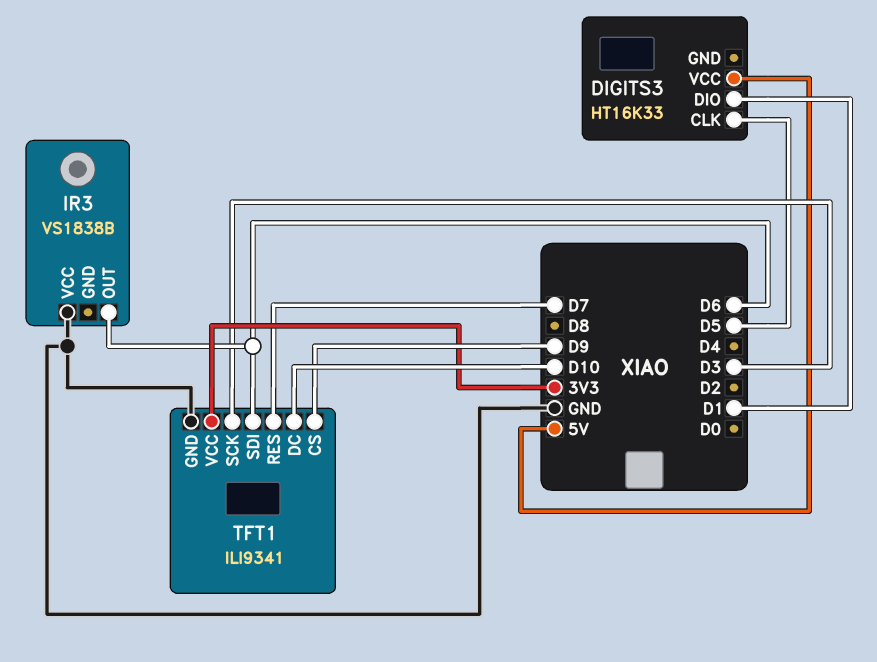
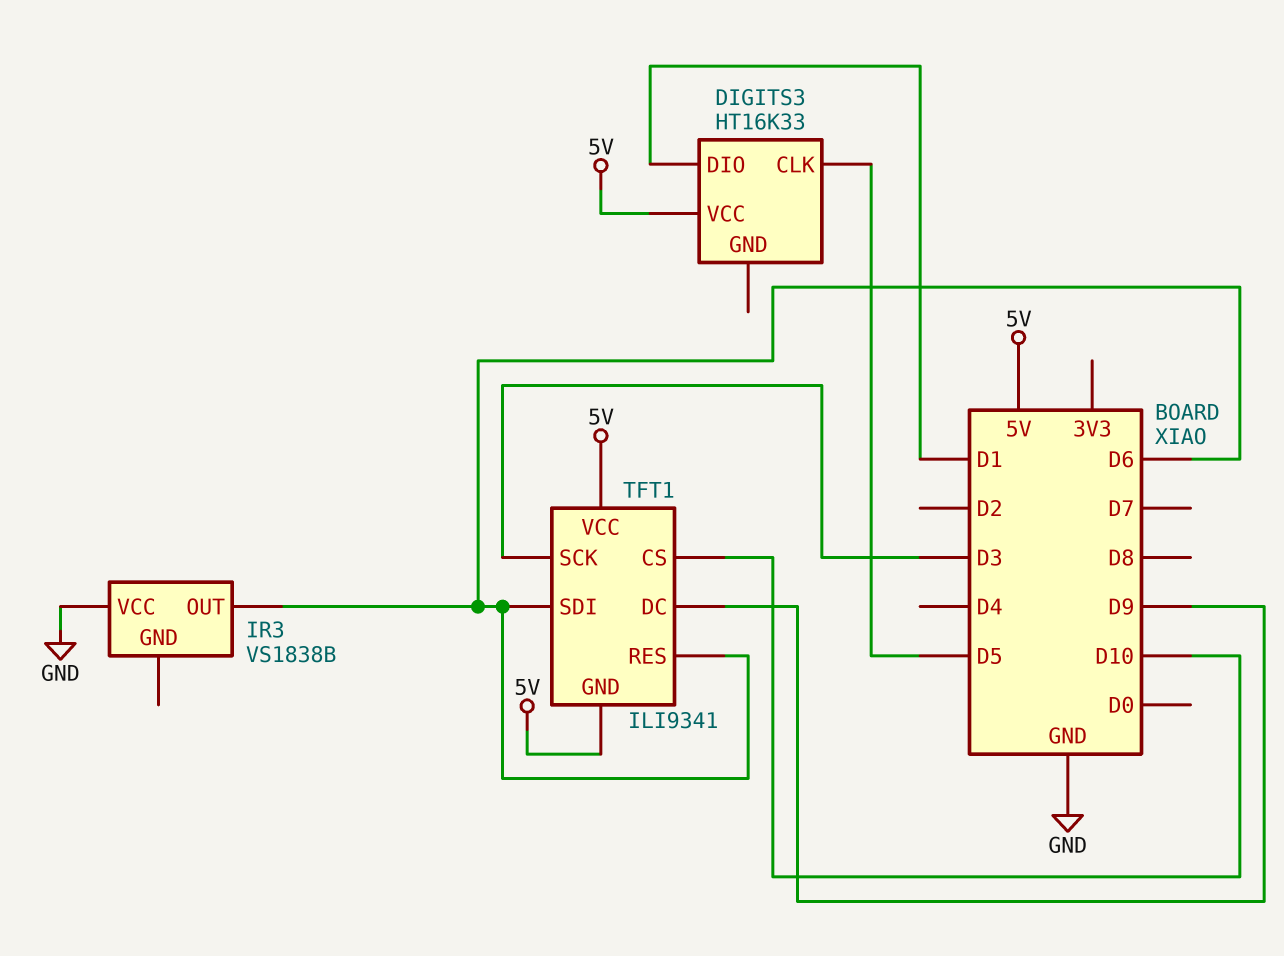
TFT1 pin CS: D9 -> D10
TFT1 pin DC: D10 -> D9
TFT1 pin GND: GND -> 5V
TFT1 pin RES: D7 -> D6
TFT1 pin VCC: 3V3 -> 5V

